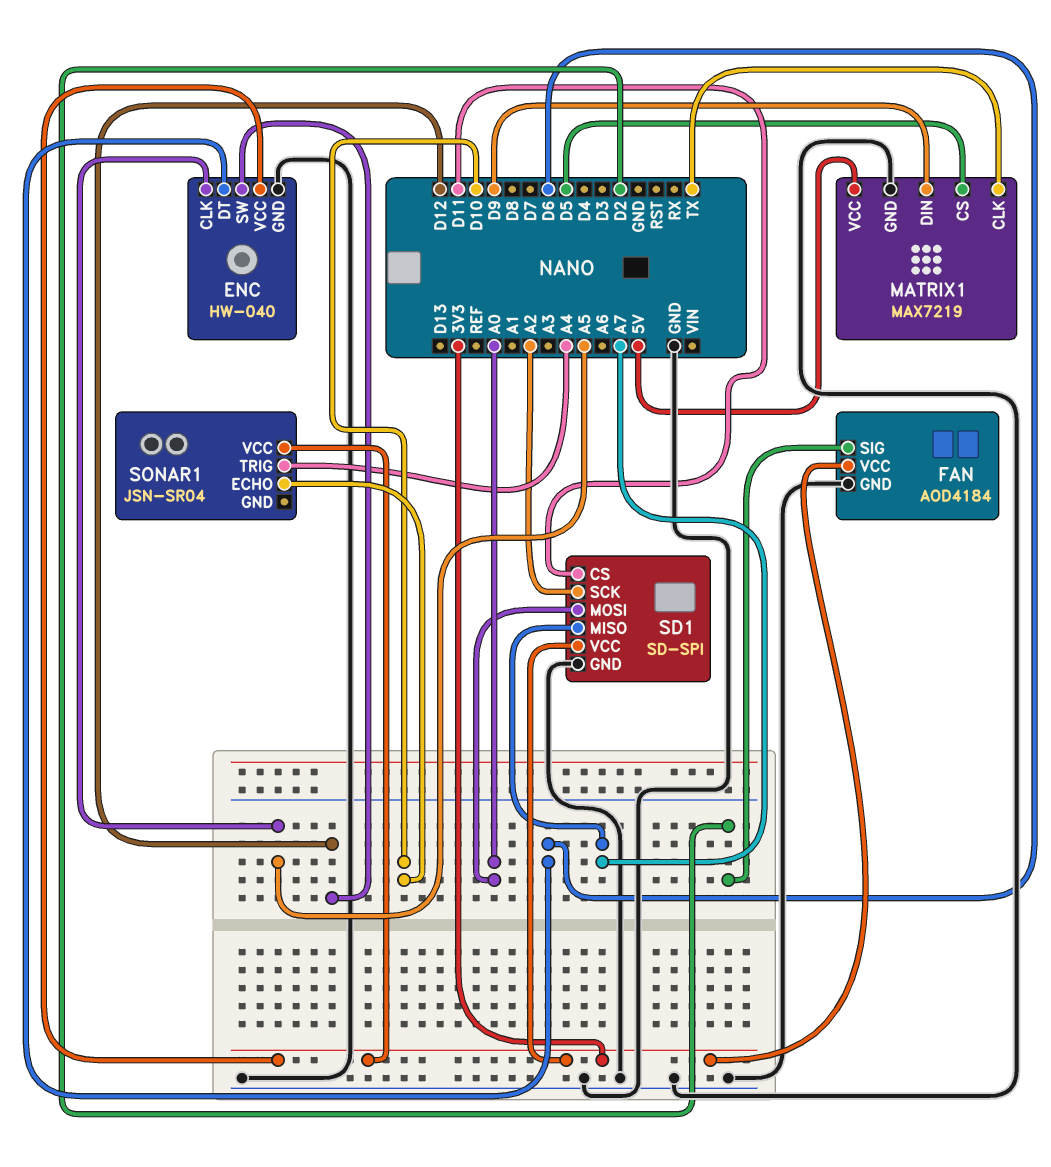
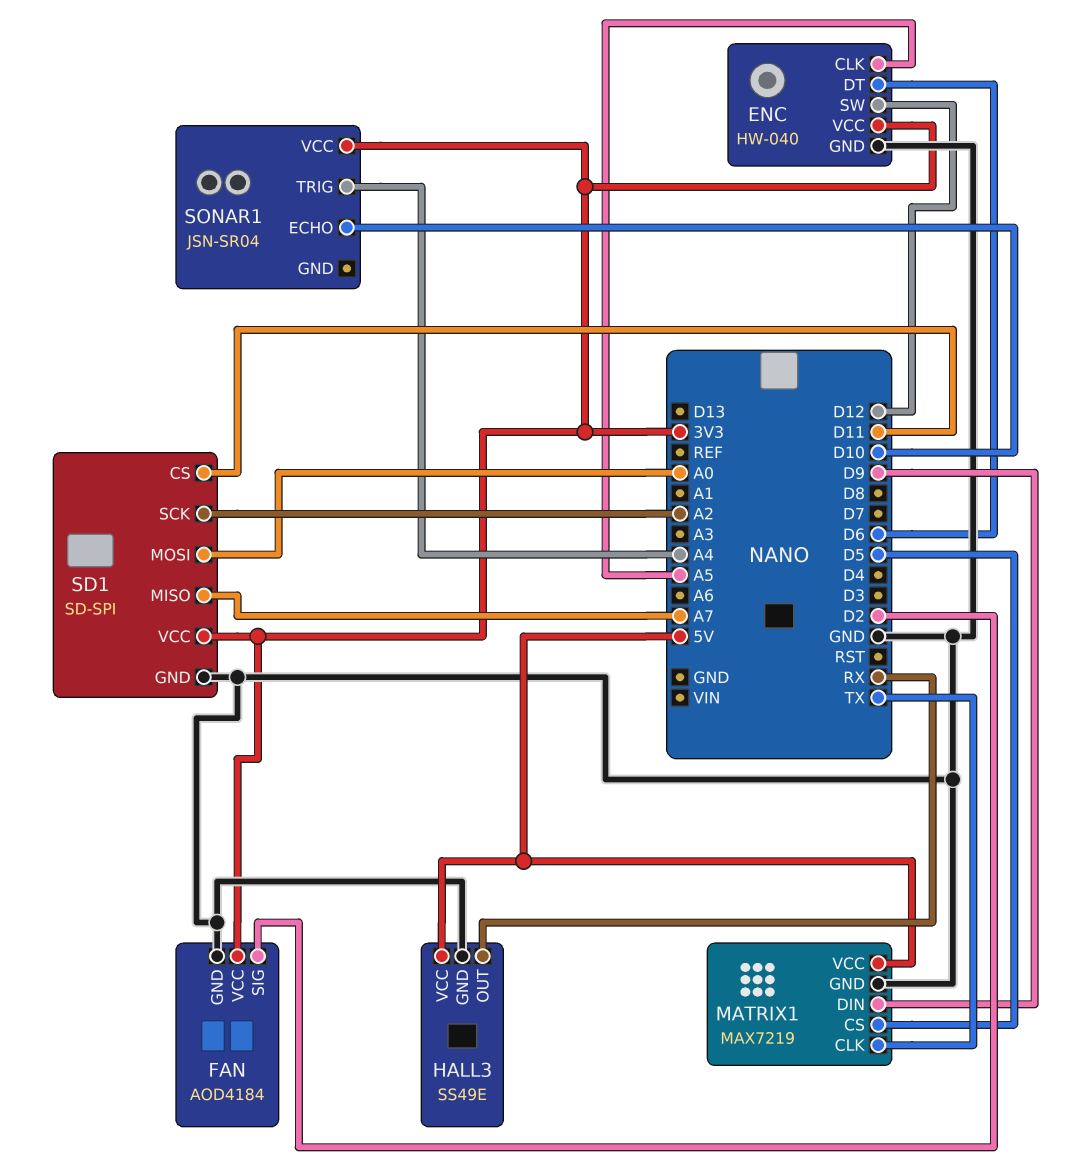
HALL3: none -> SS49E
HALL3 pin GND: none -> GND
HALL3 pin OUT: none -> RX
HALL3 pin VCC: none -> 5V

